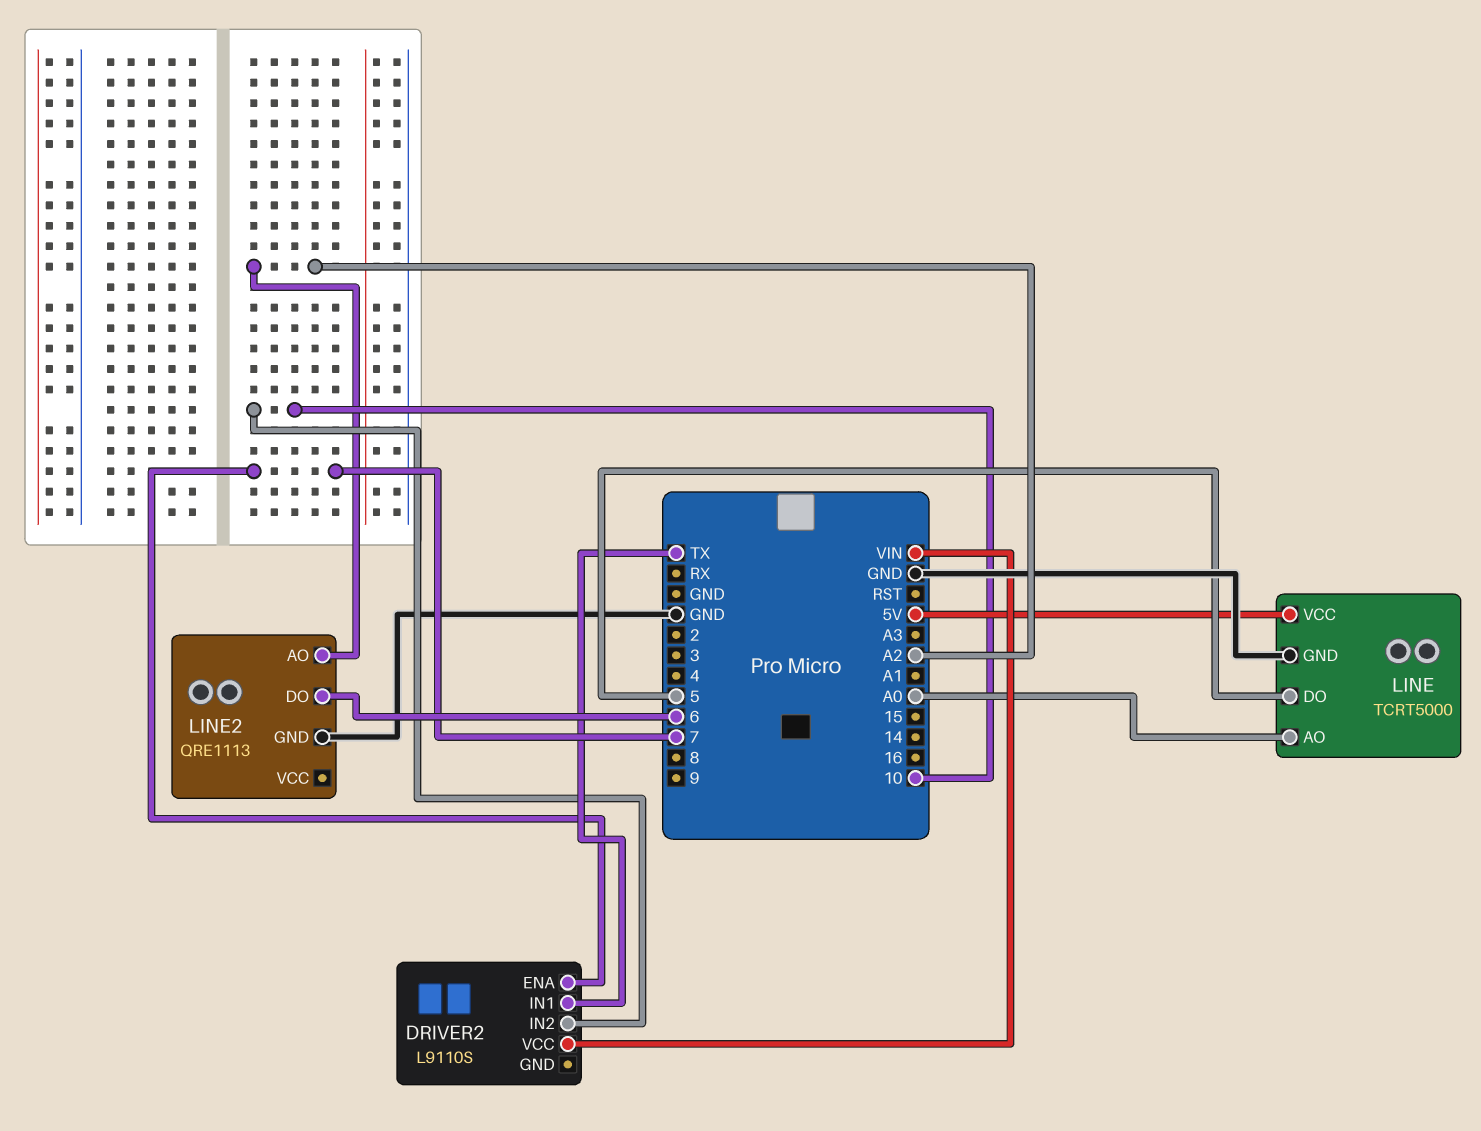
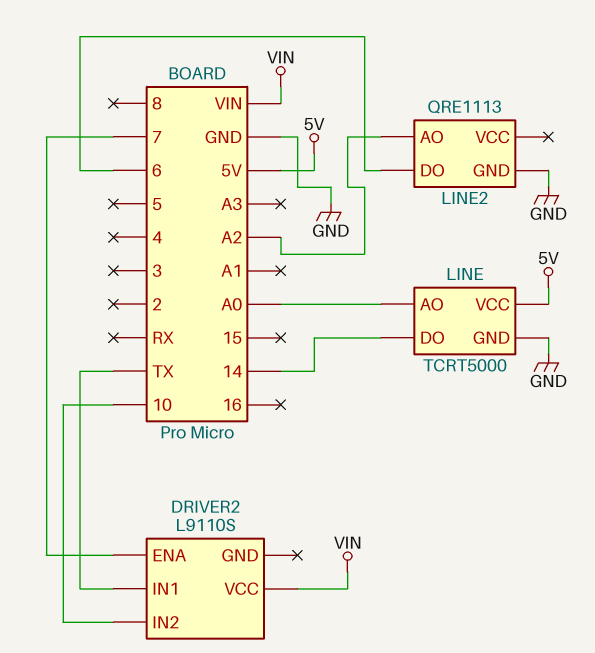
LINE pin DO: 5 -> 14

